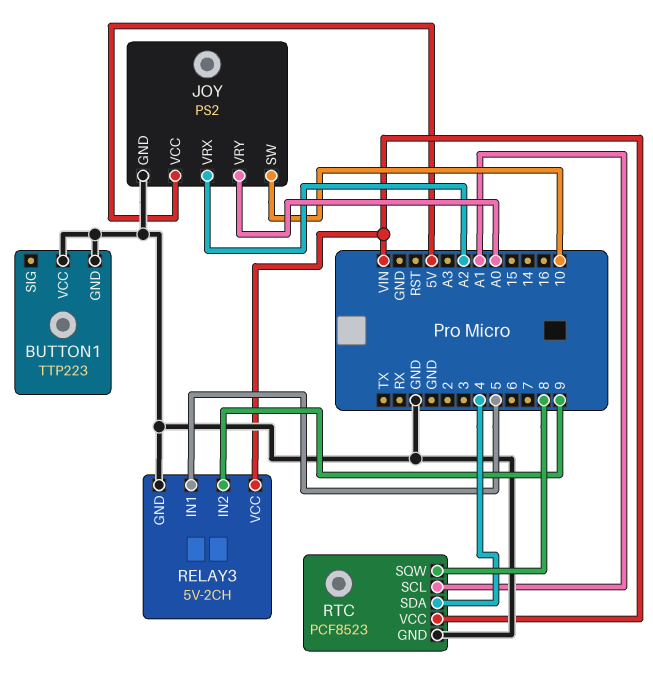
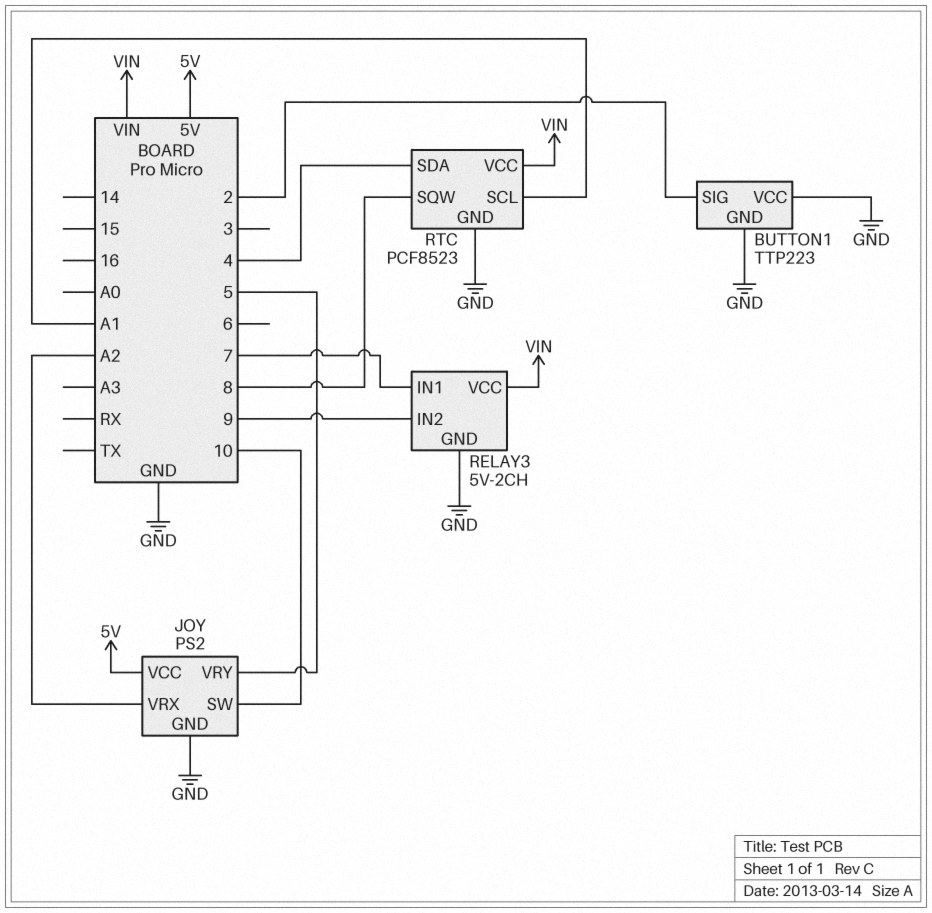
BUTTON1 pin SIG: none -> 2
JOY pin VRY: A0 -> 5
RELAY3 pin IN1: 5 -> 7

